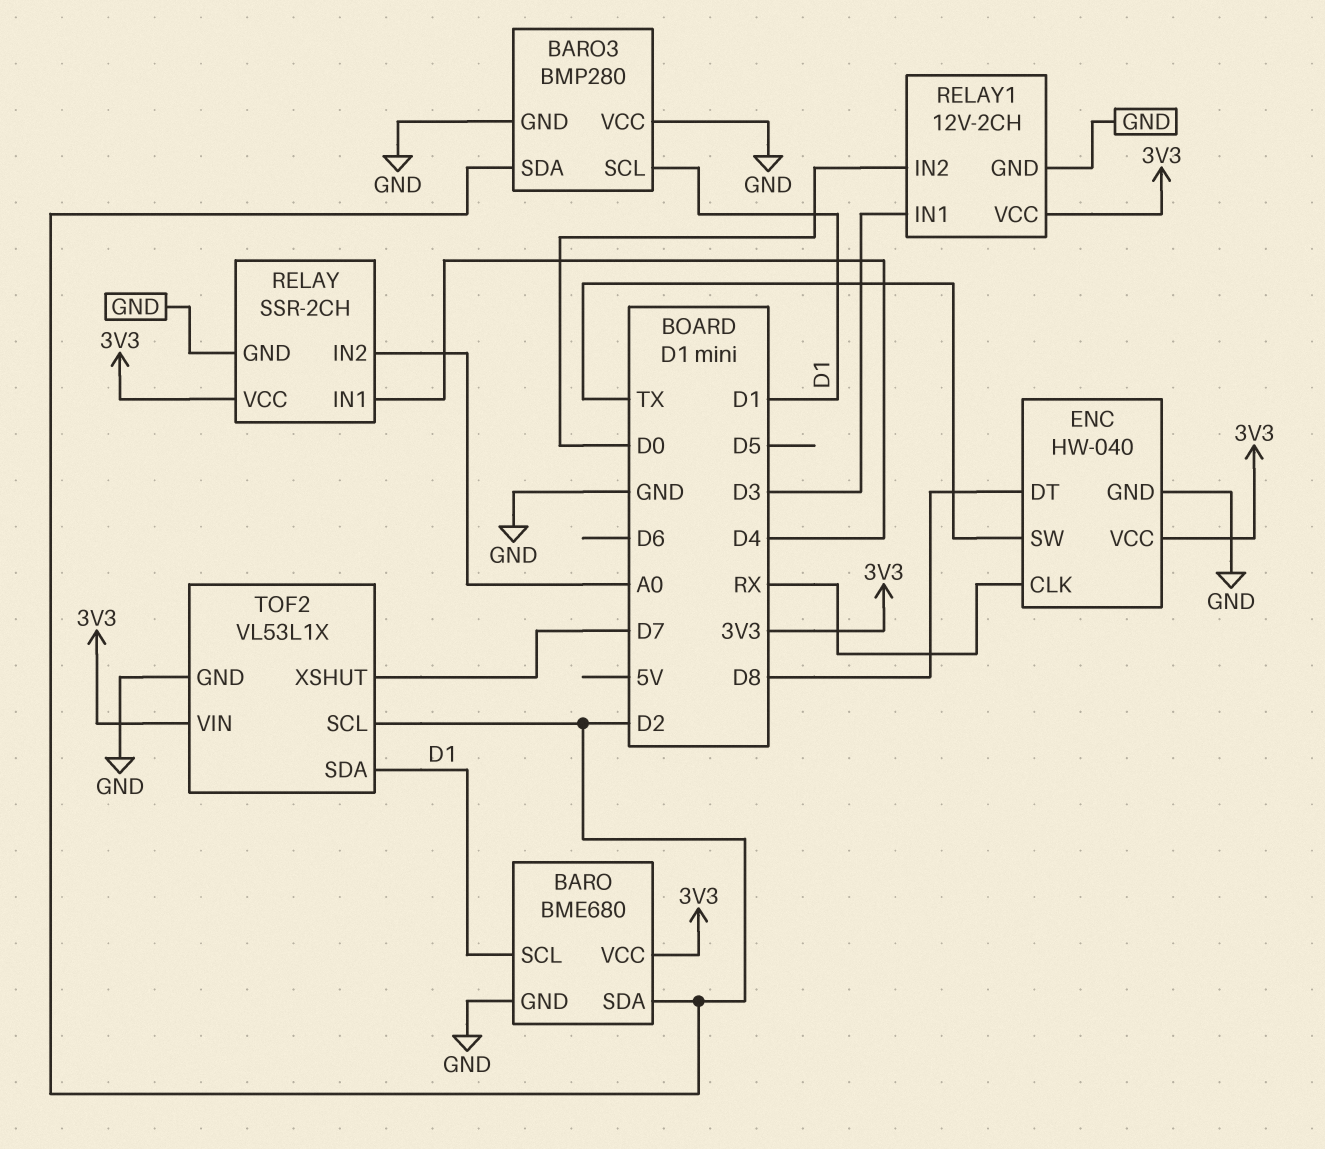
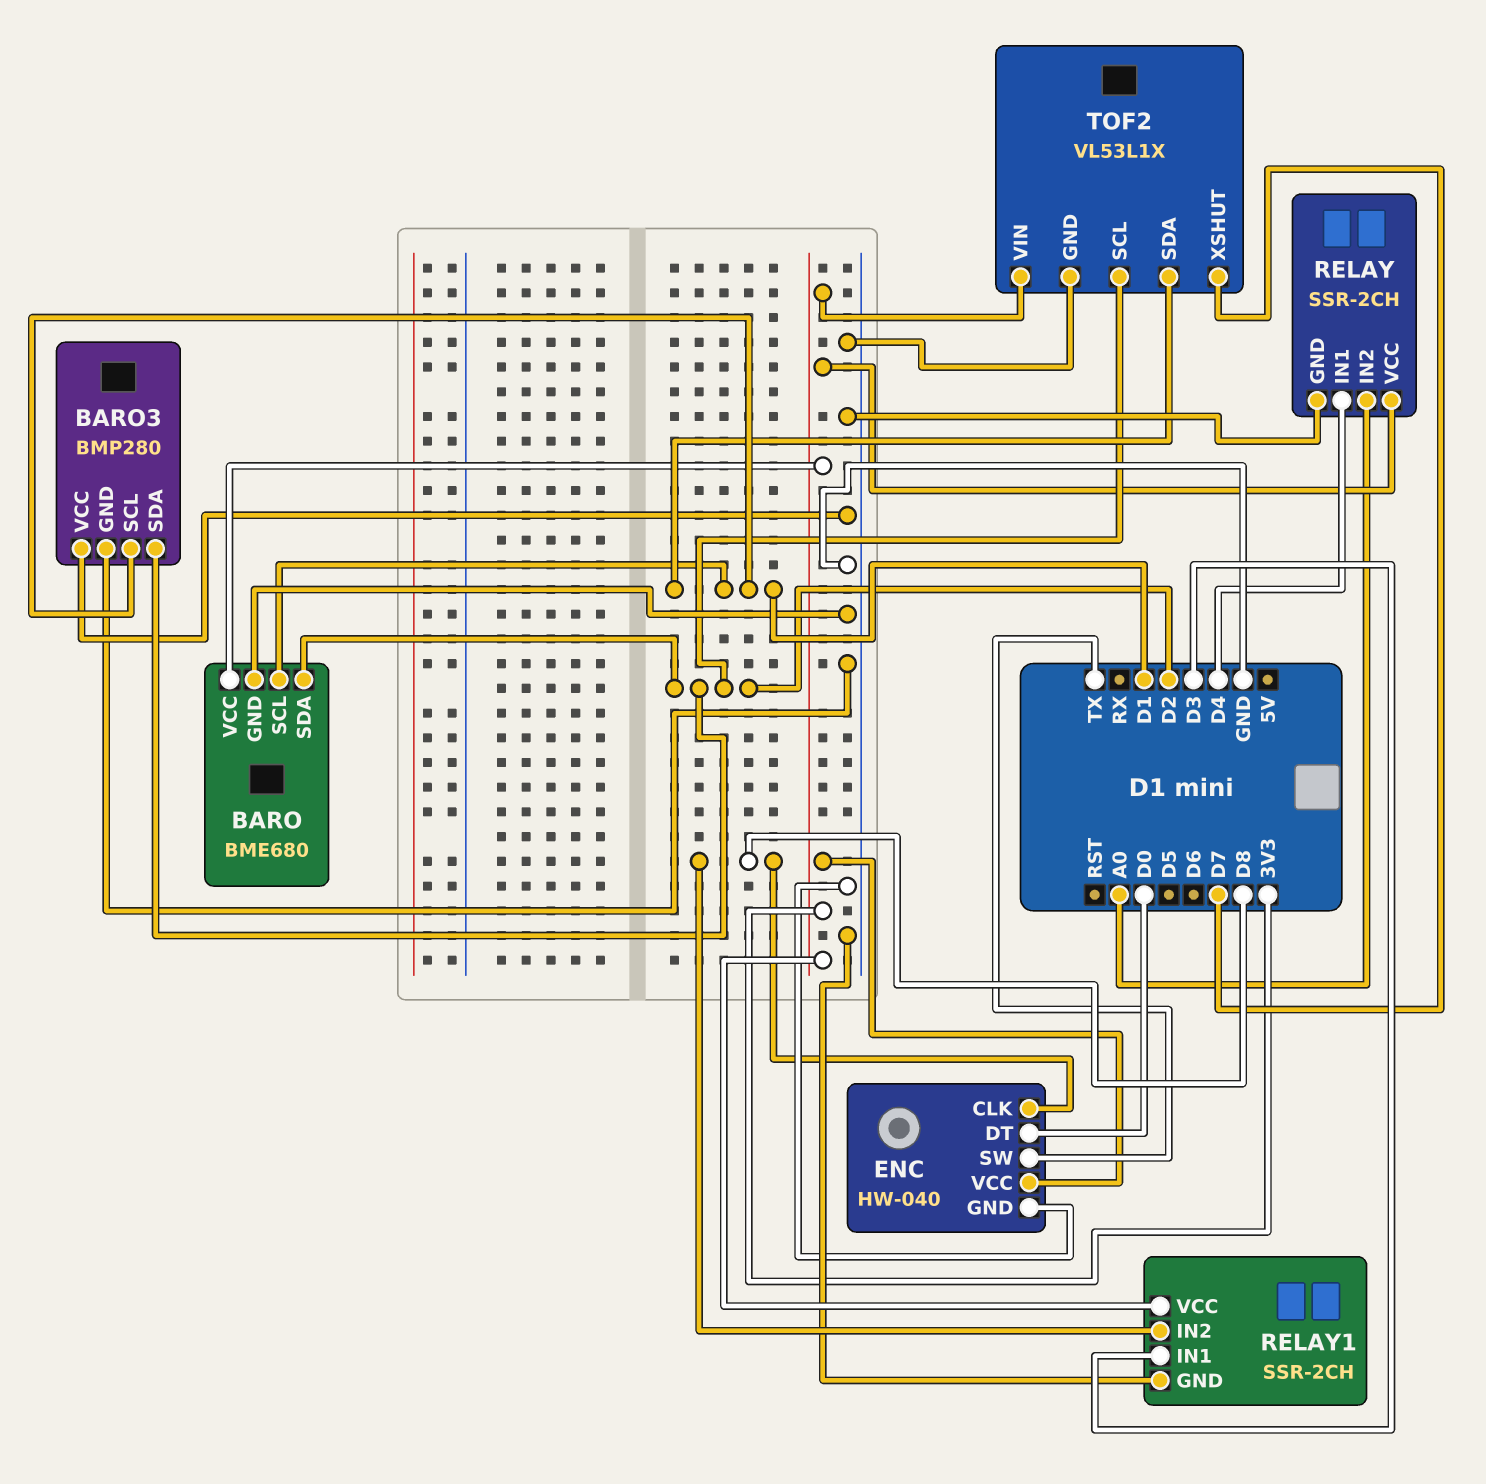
ENC pin CLK: RX -> D8
ENC pin DT: D8 -> D0
RELAY1: 12V-2CH -> SSR-2CH
RELAY1 pin IN2: D0 -> D8

